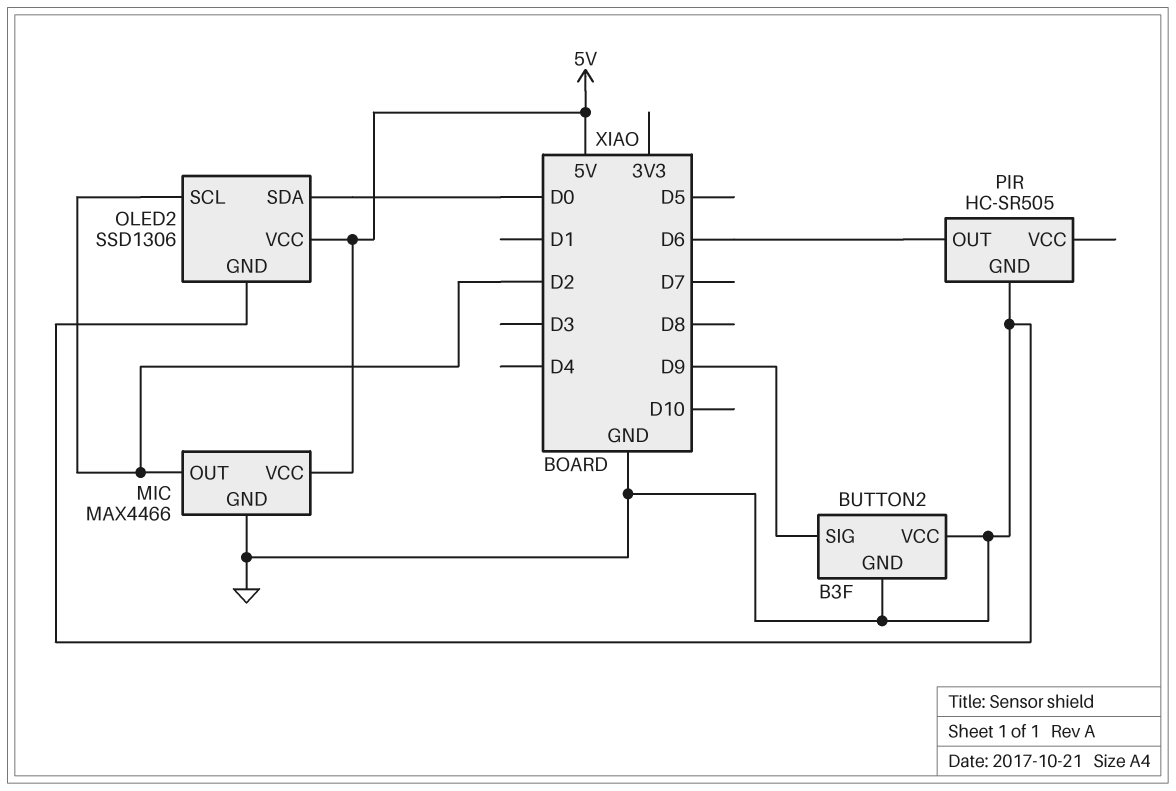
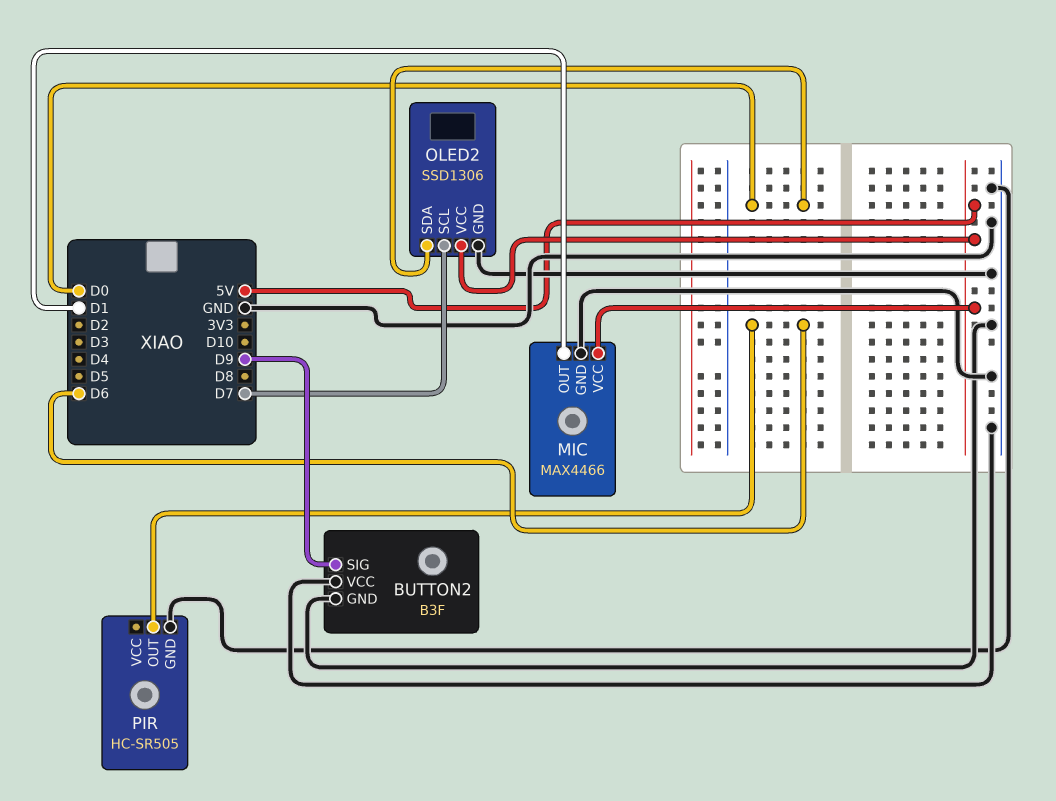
MIC pin OUT: D2 -> D1
OLED2 pin SCL: D2 -> D7

